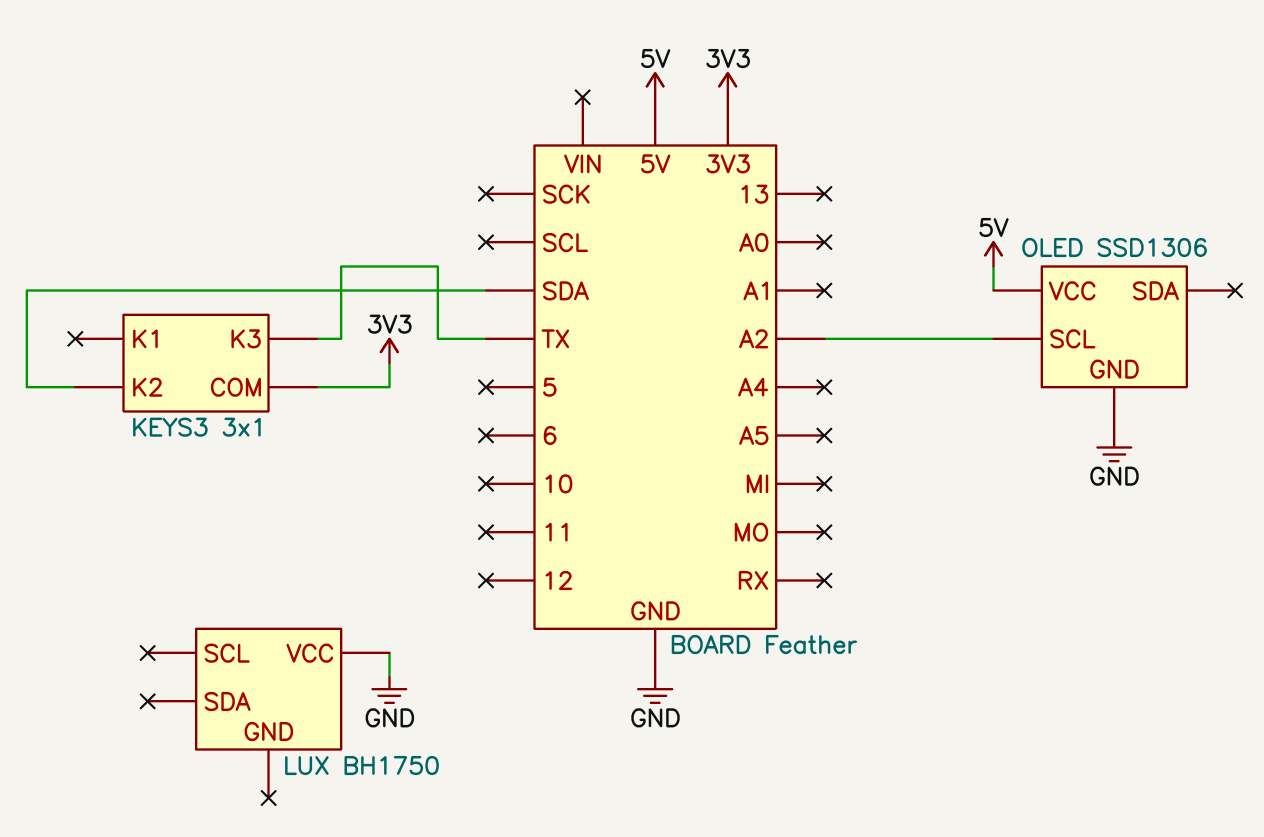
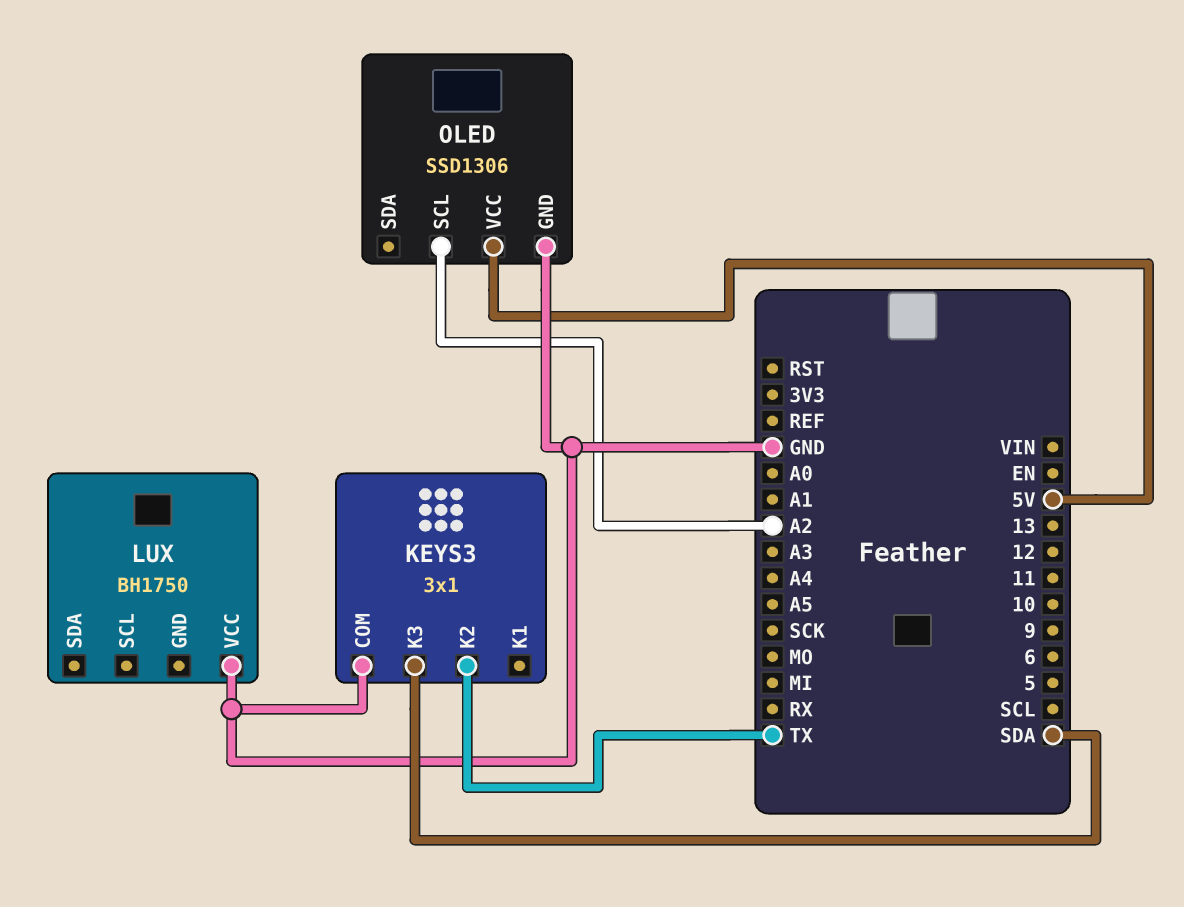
KEYS3 pin COM: 3V3 -> GND
KEYS3 pin K2: SDA -> TX
KEYS3 pin K3: TX -> SDA

